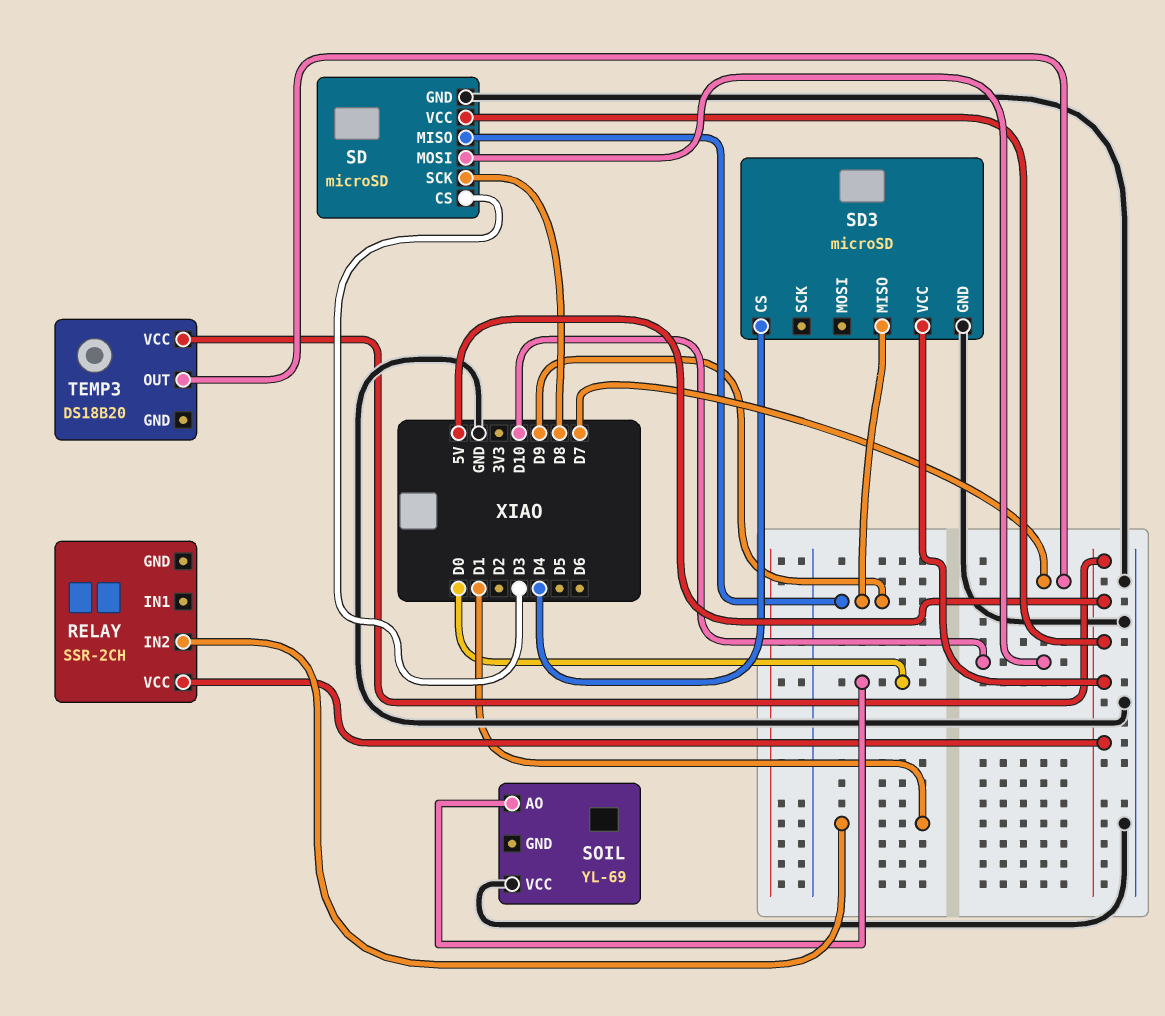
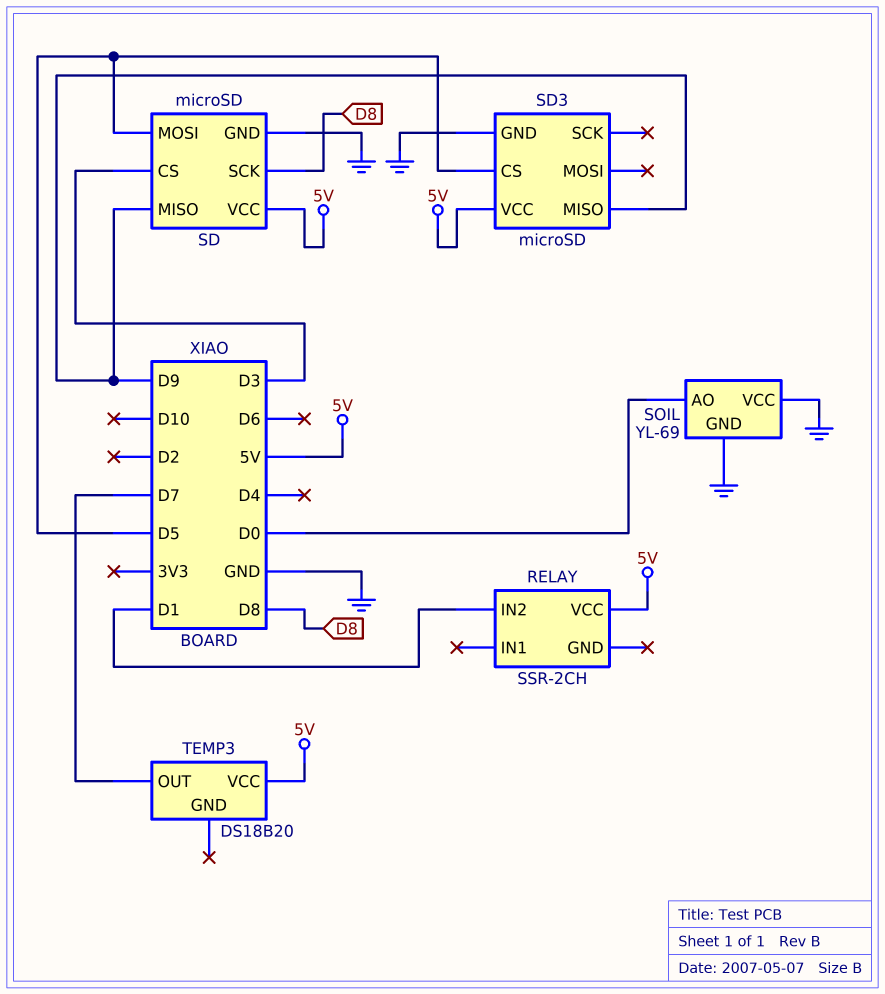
SD pin MOSI: D10 -> D5
SD3 pin CS: D4 -> D5
SOIL pin GND: none -> GND

